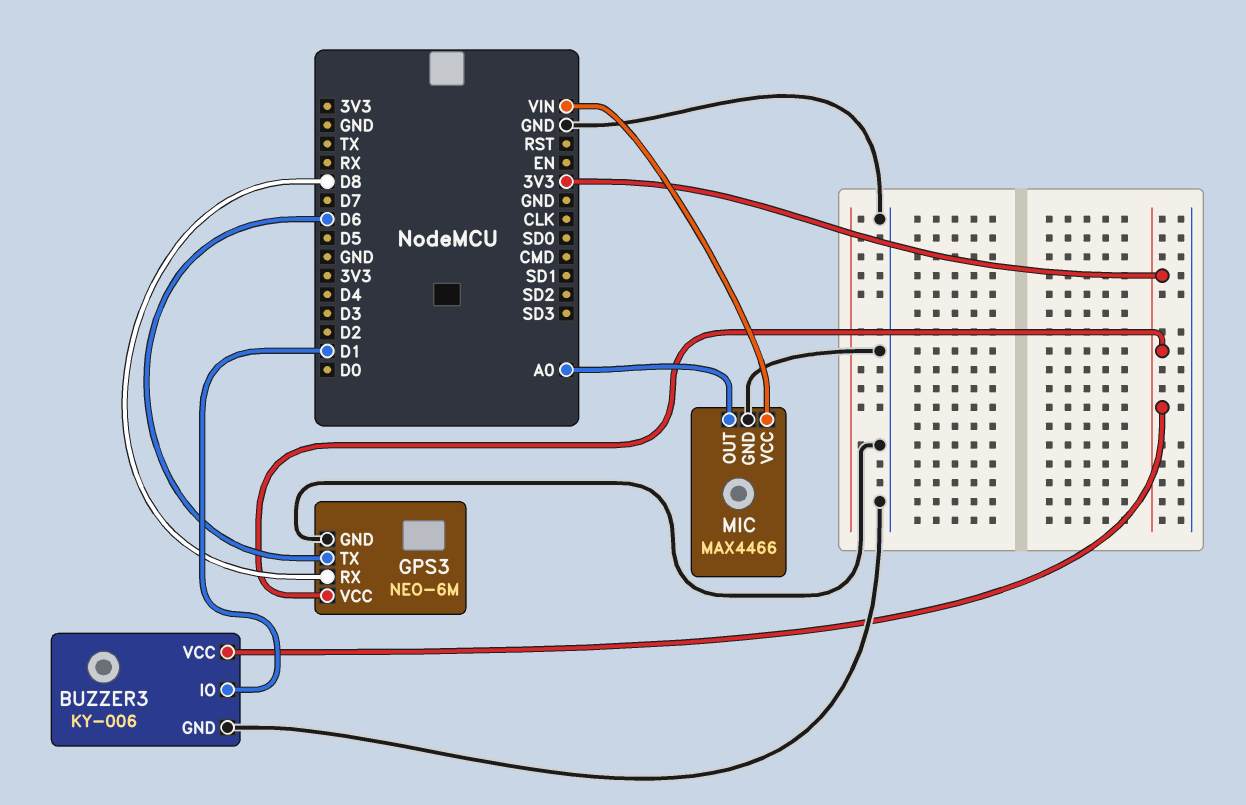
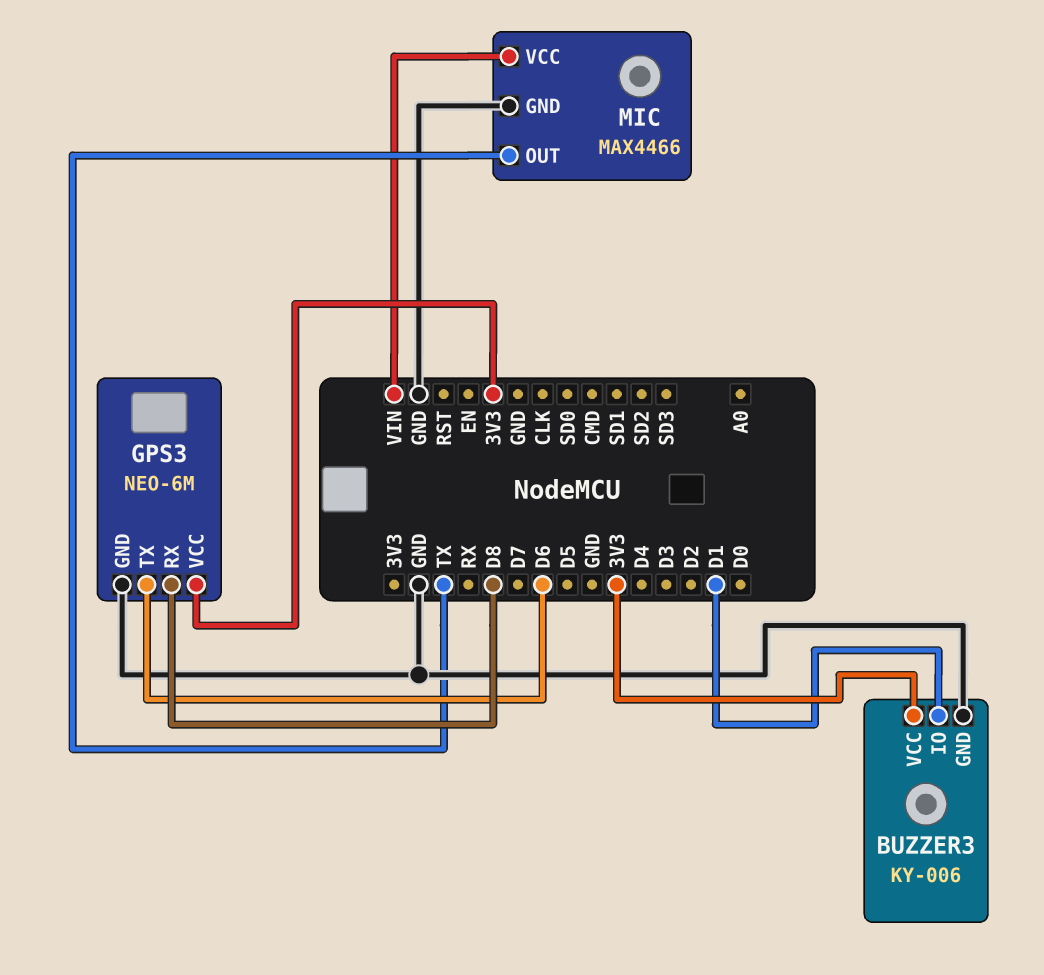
MIC pin OUT: A0 -> TX

